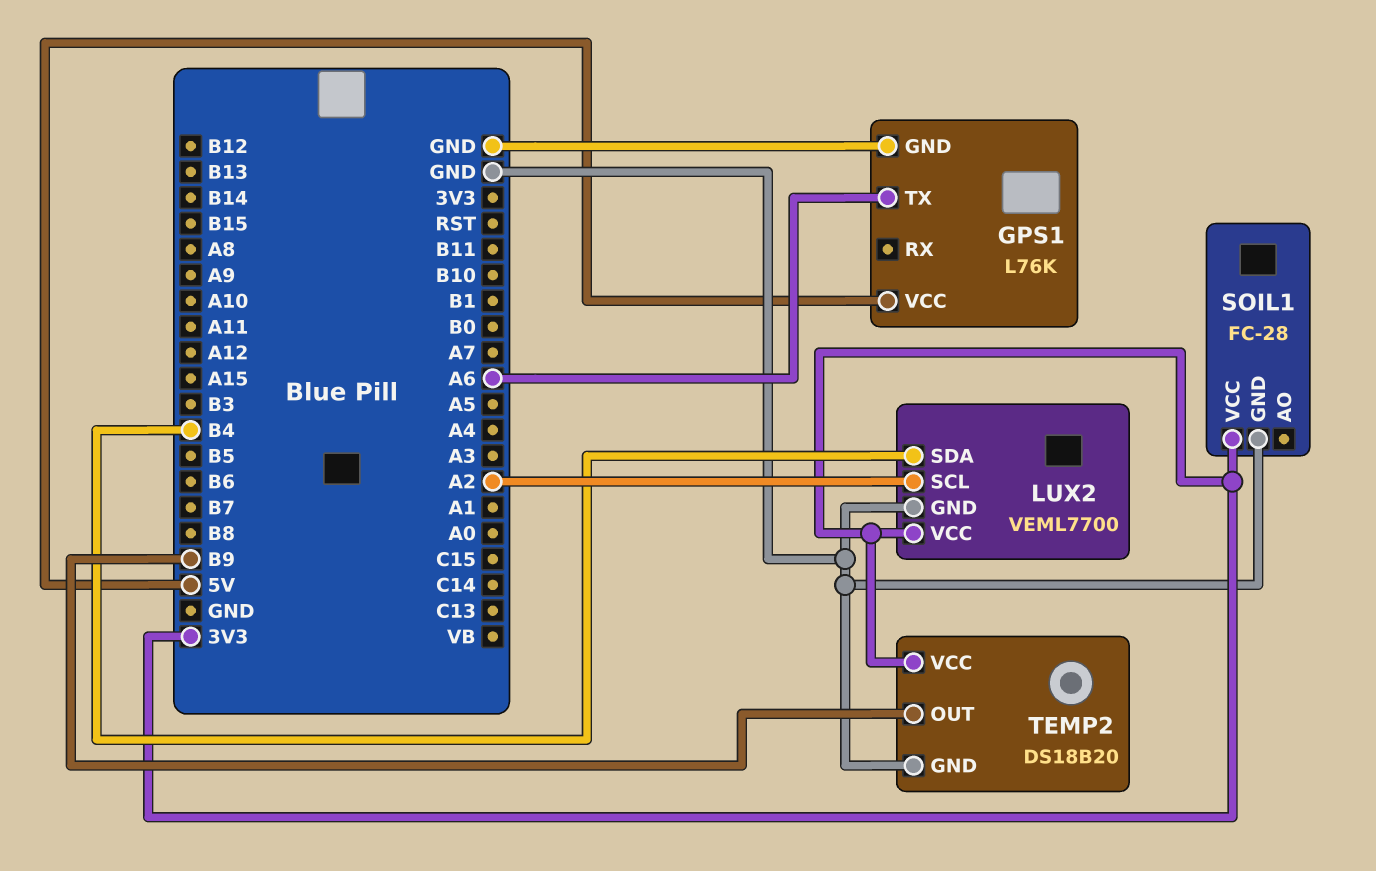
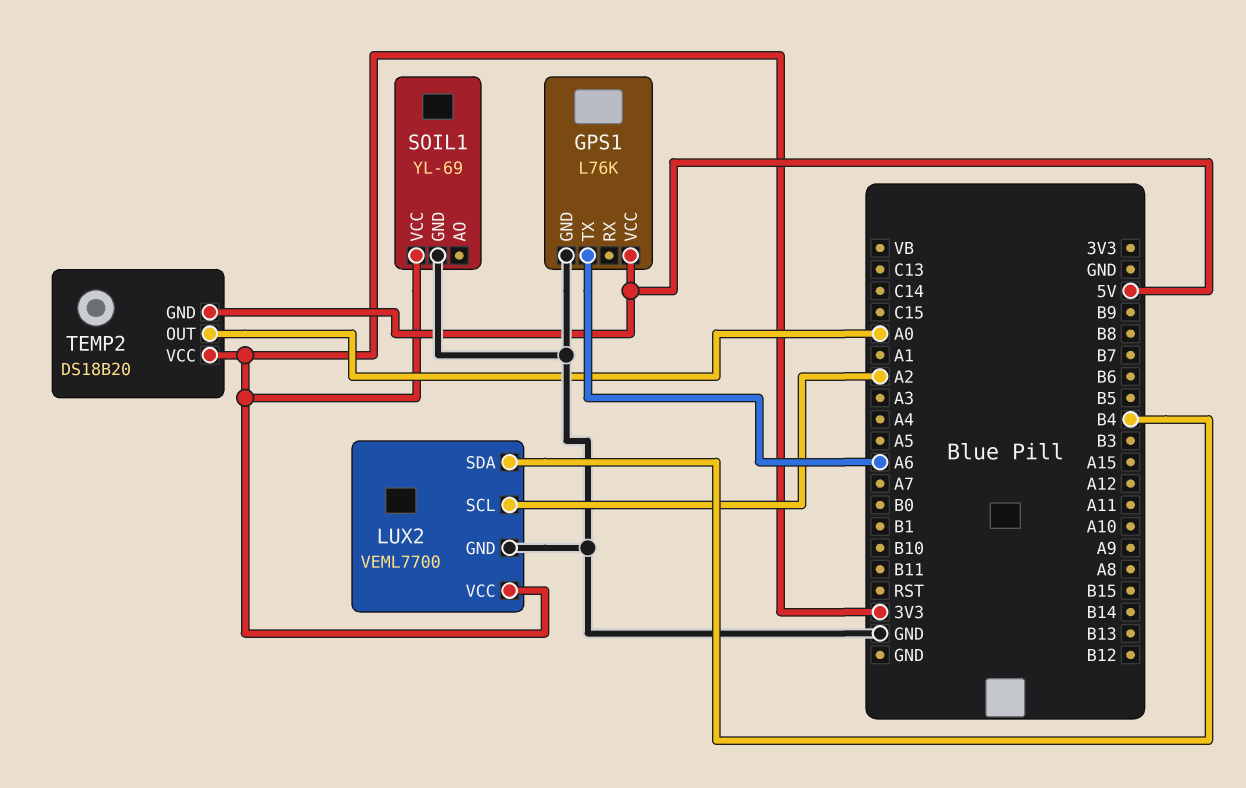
SOIL1: FC-28 -> YL-69
TEMP2 pin GND: GND -> 5V
TEMP2 pin OUT: B9 -> A0

